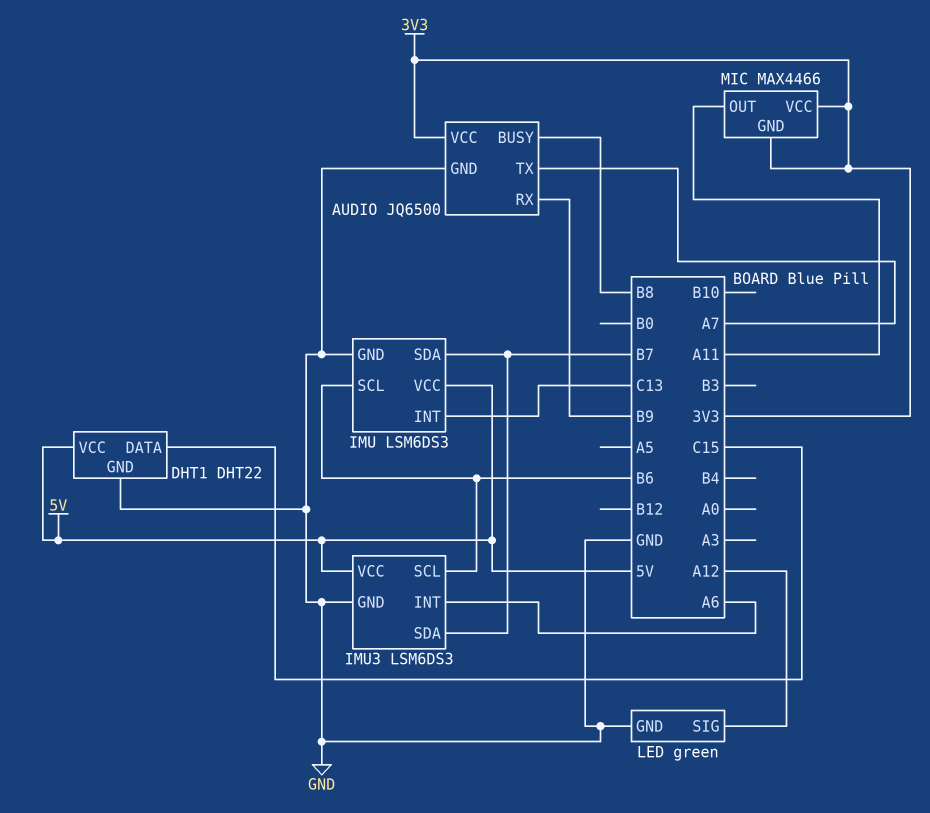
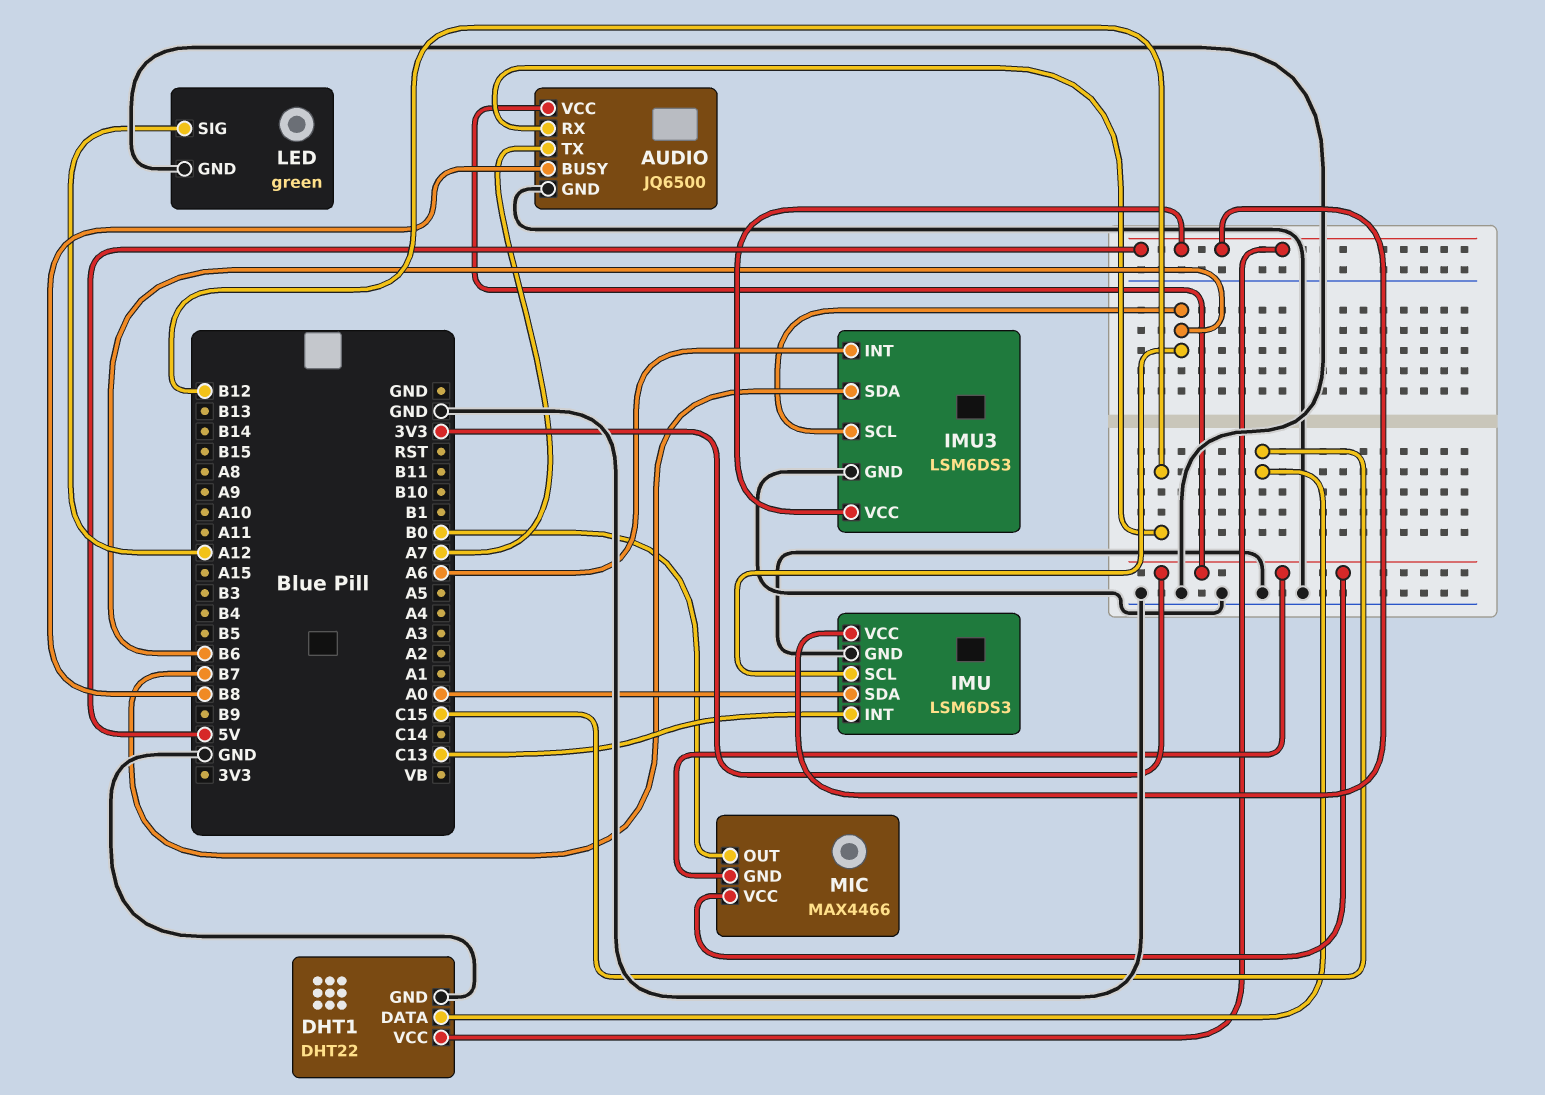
AUDIO pin RX: B9 -> B12
IMU pin SDA: B7 -> A0
MIC pin OUT: A11 -> B0

